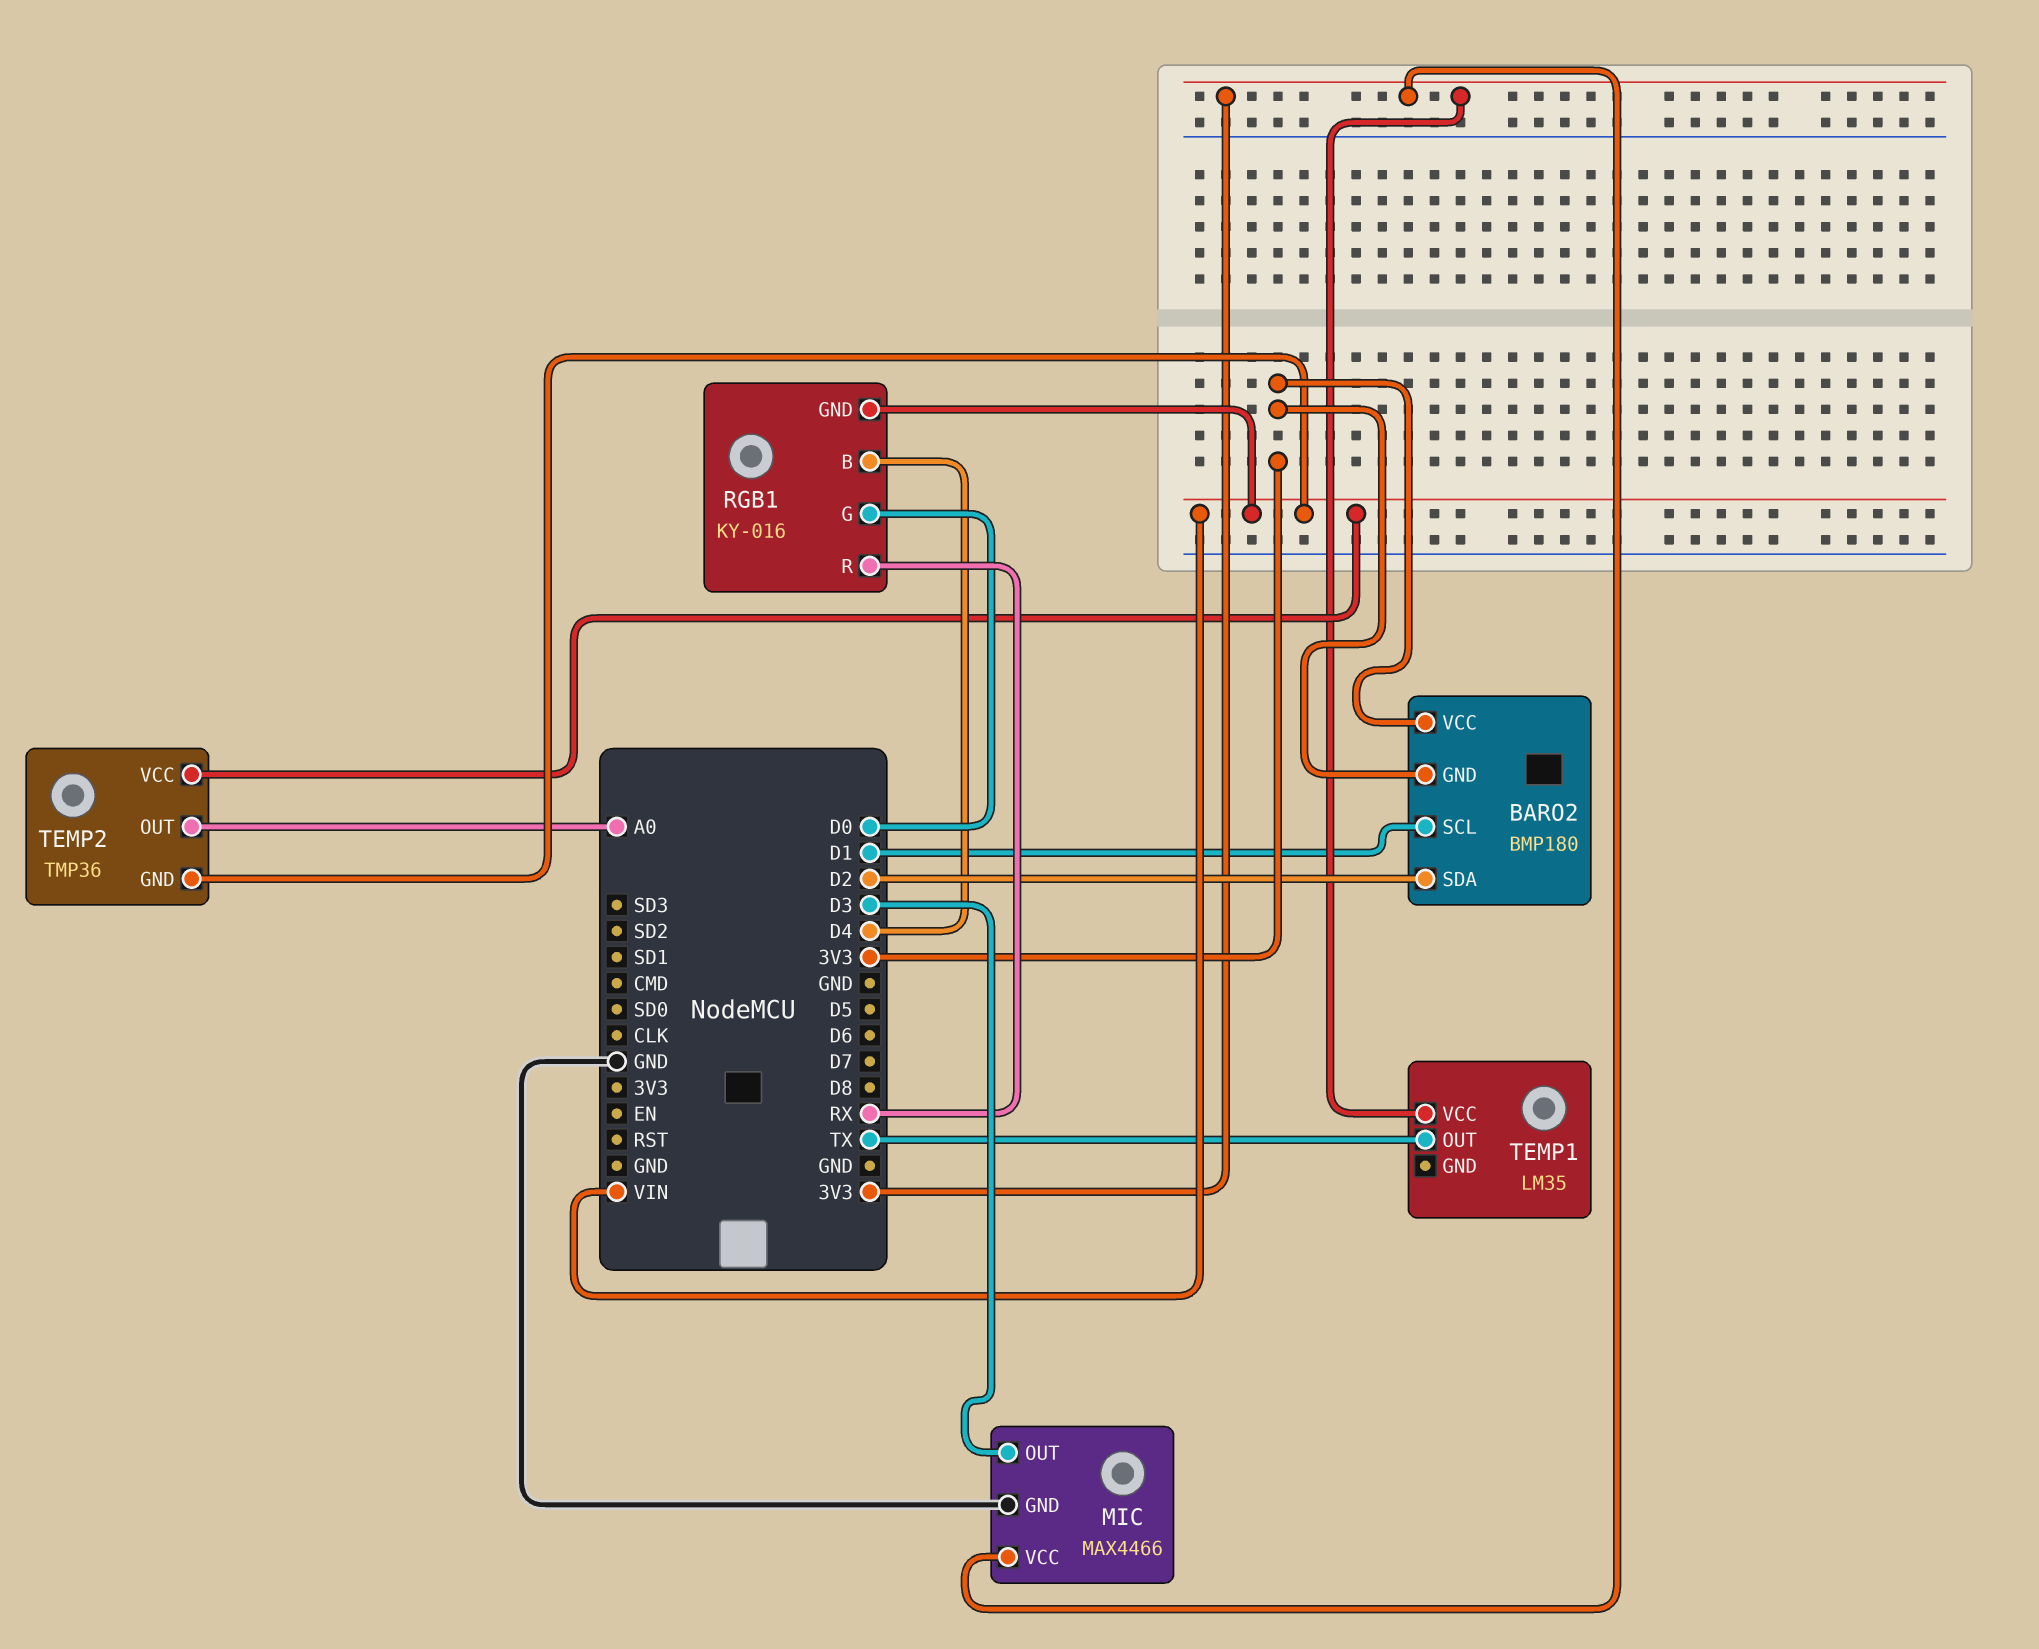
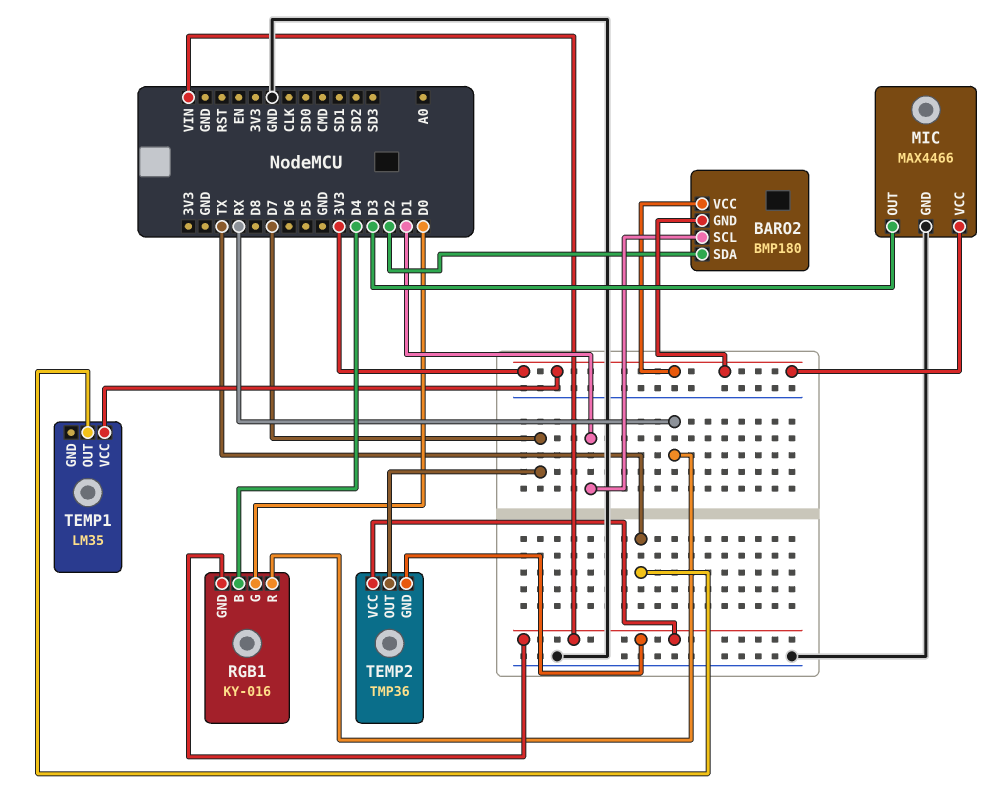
TEMP2 pin OUT: A0 -> D7

